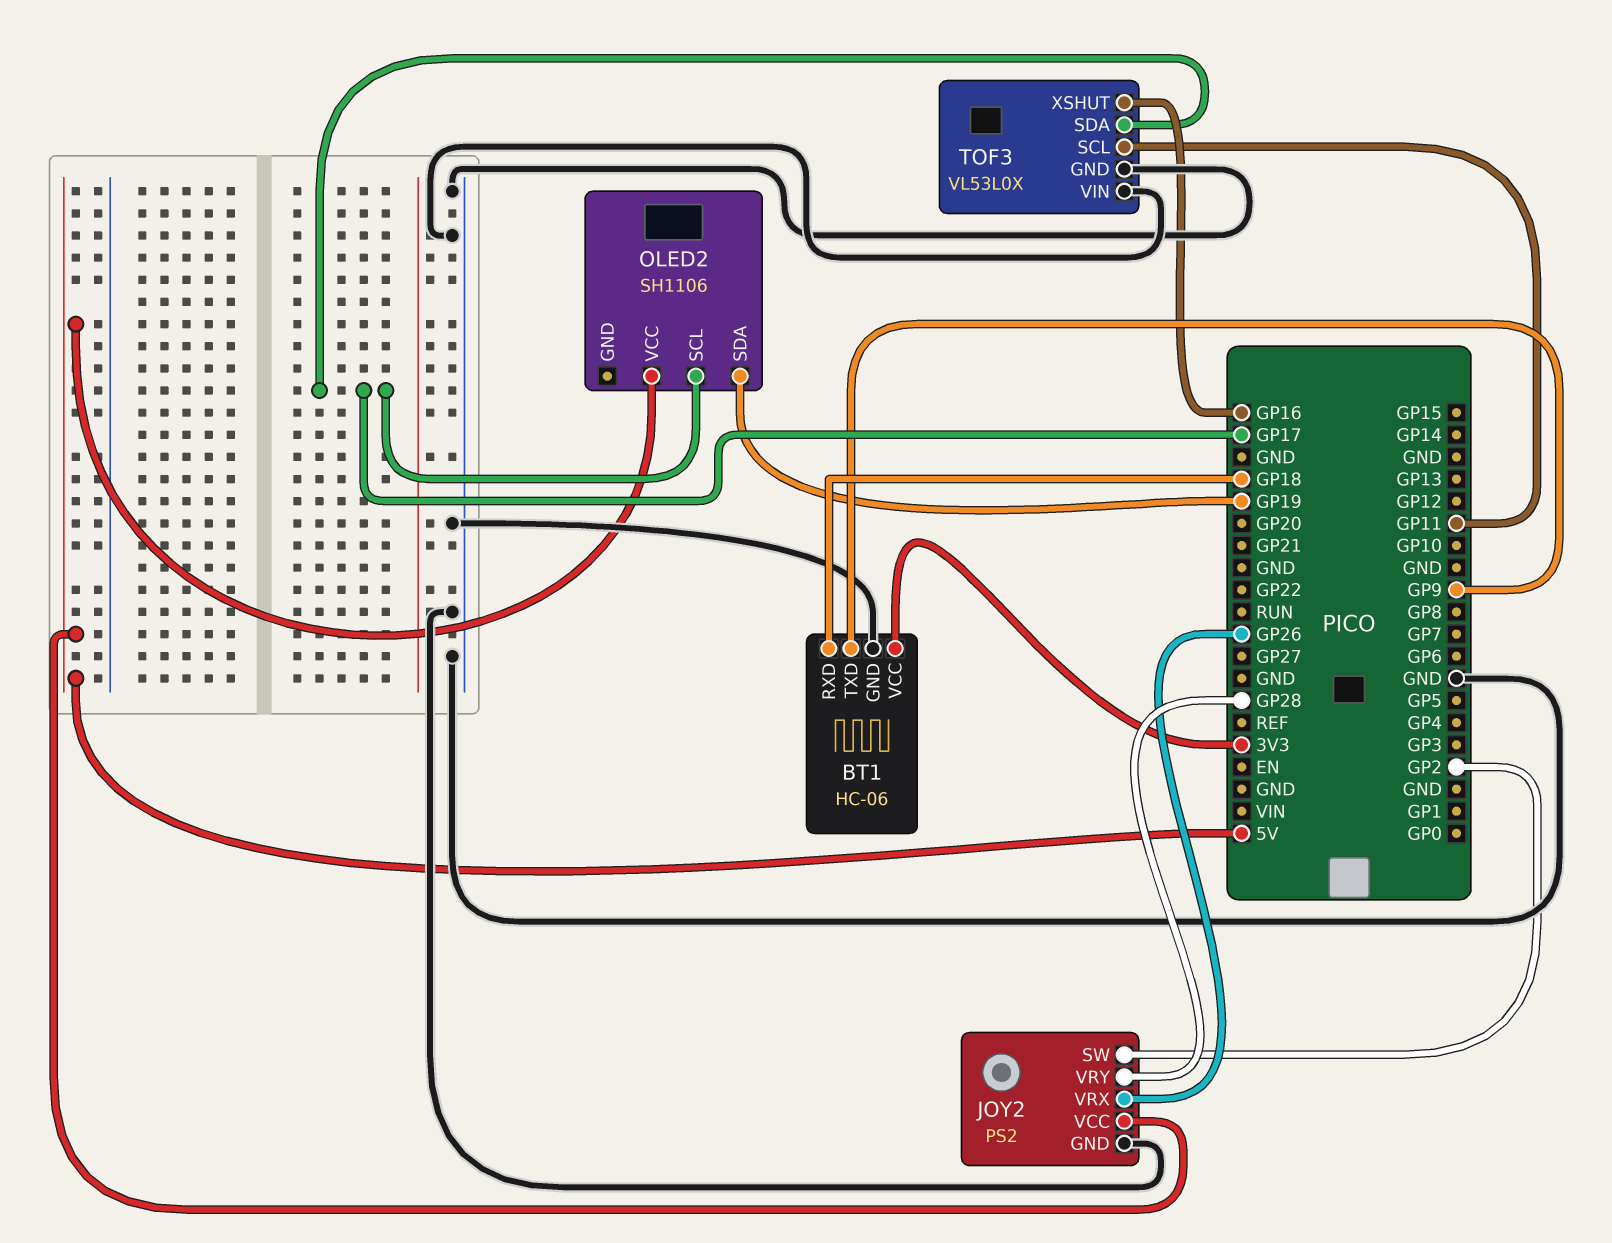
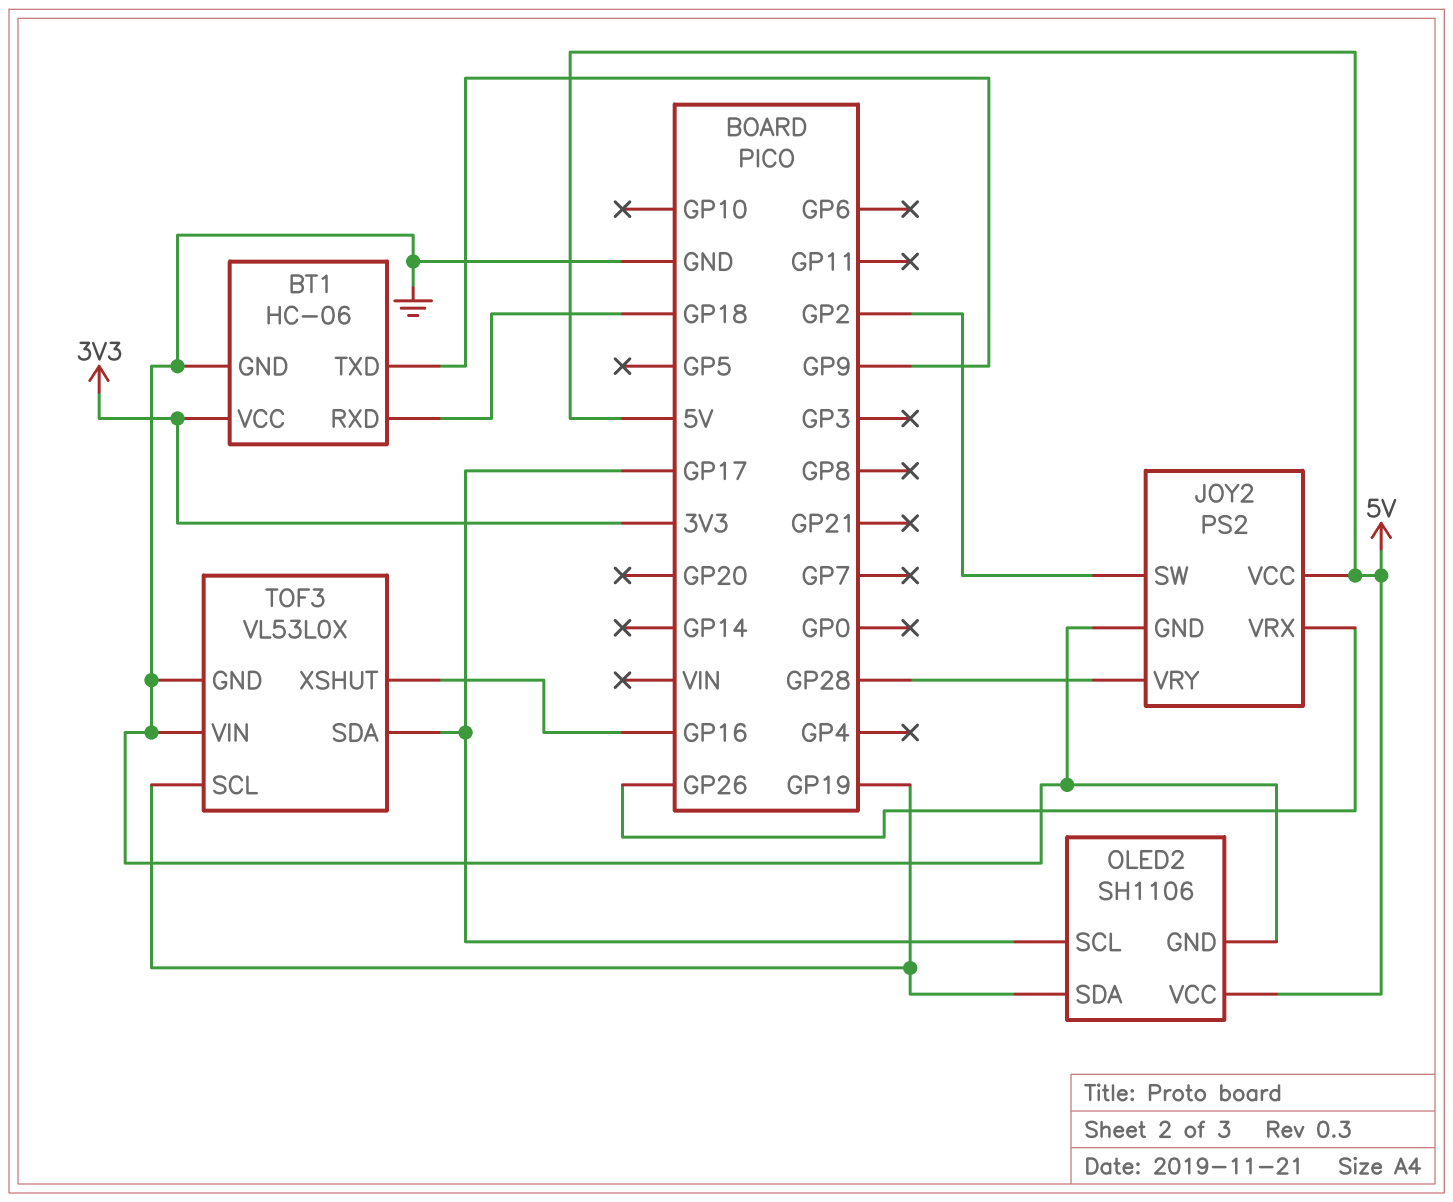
OLED2 pin GND: none -> GND
TOF3 pin SCL: GP11 -> GP19

